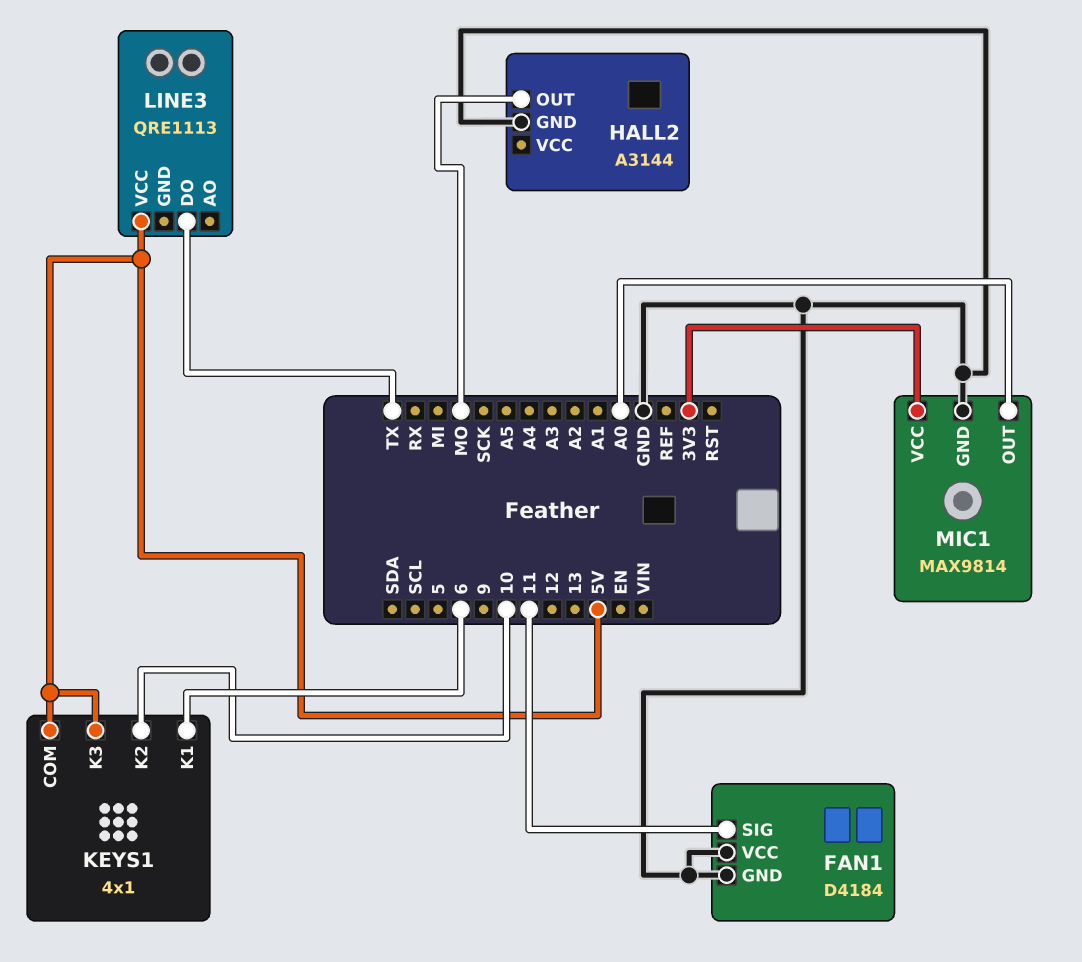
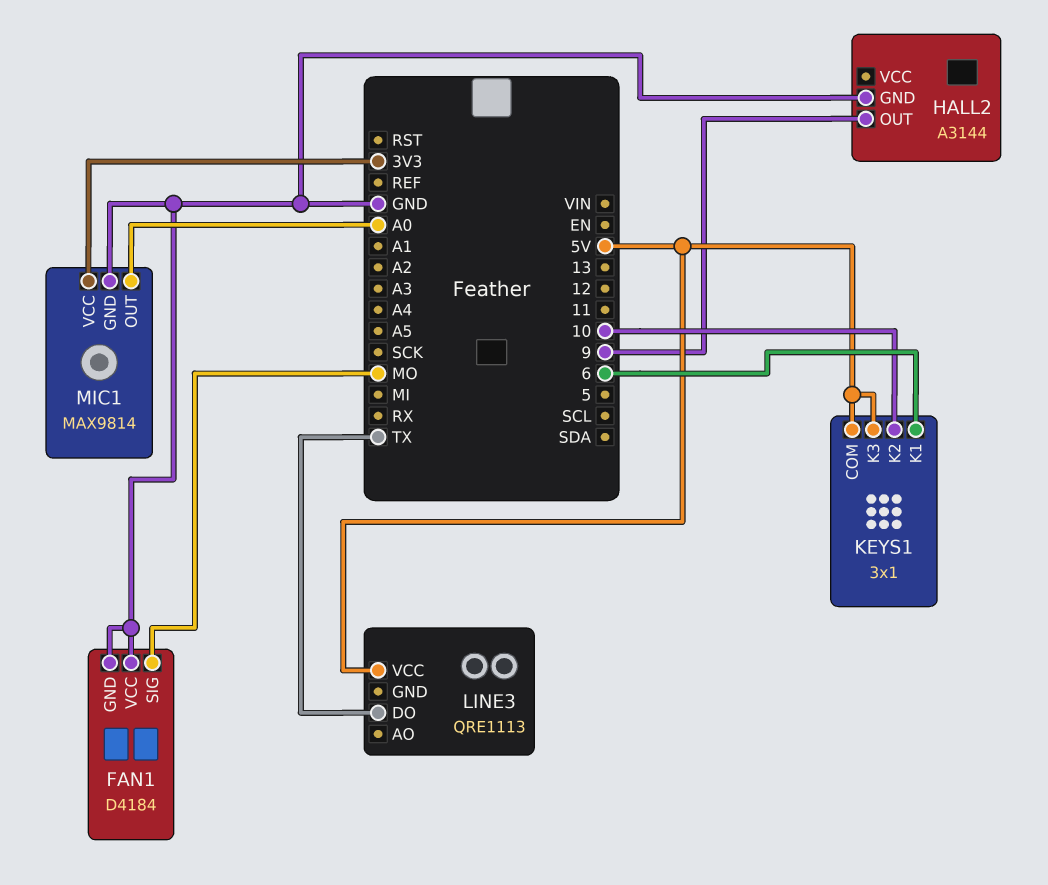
FAN1 pin SIG: 11 -> MO
HALL2 pin OUT: MO -> 9
KEYS1: 4x1 -> 3x1

